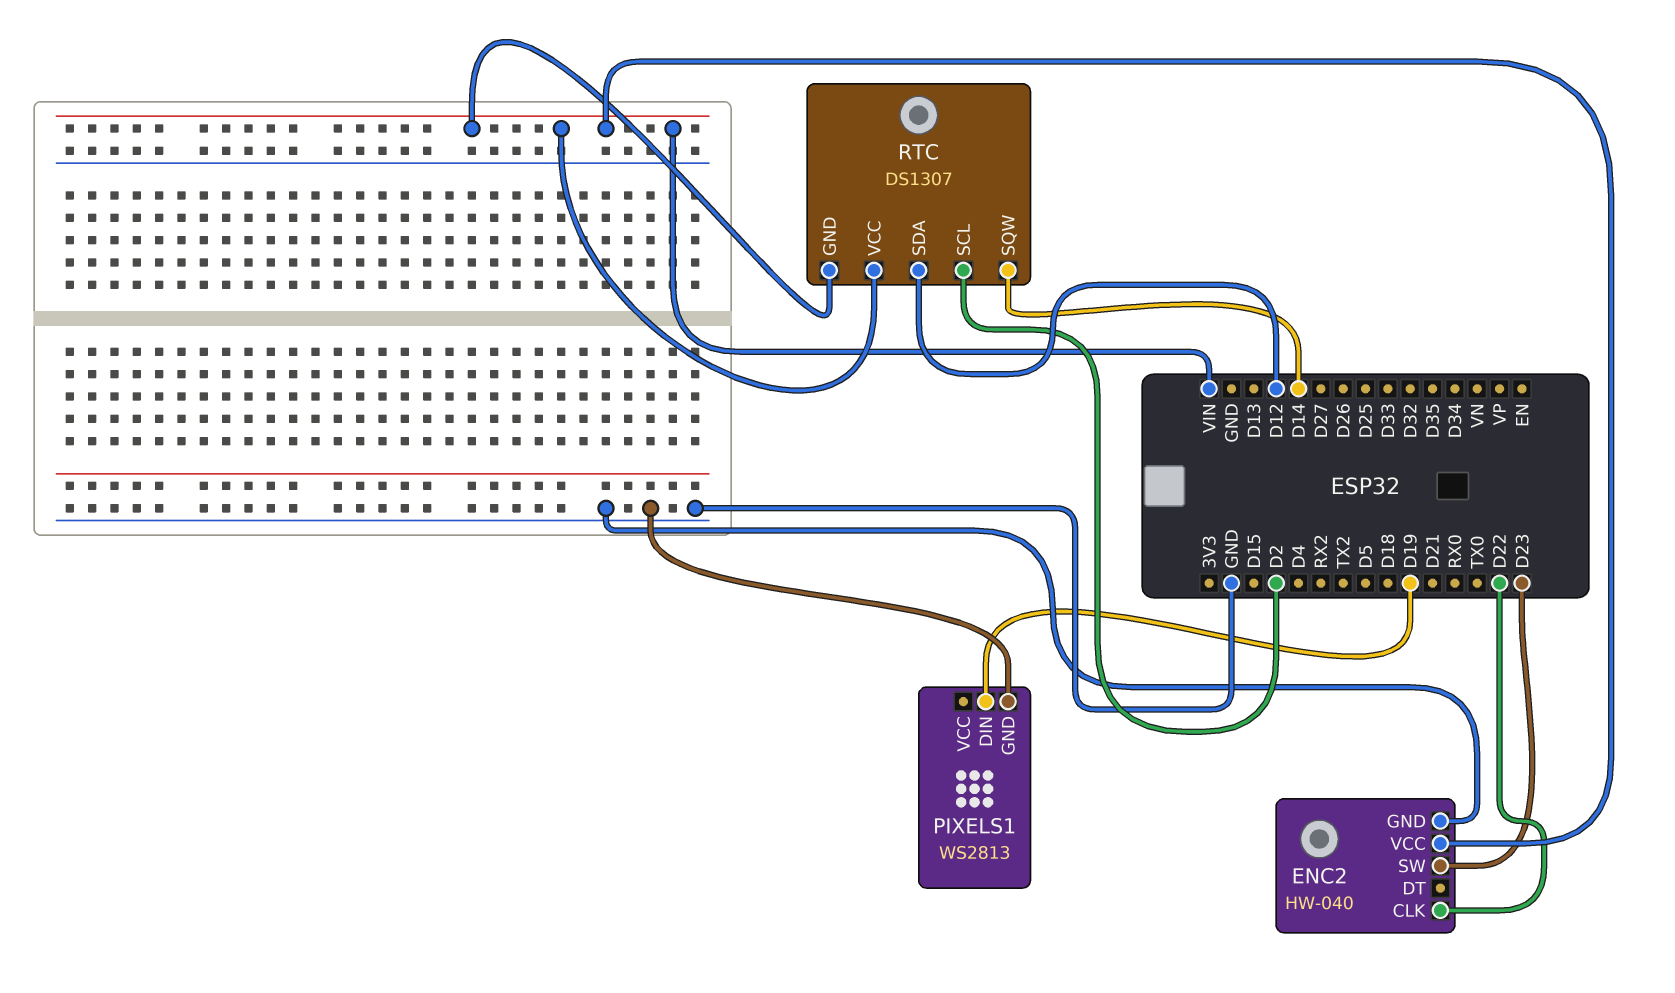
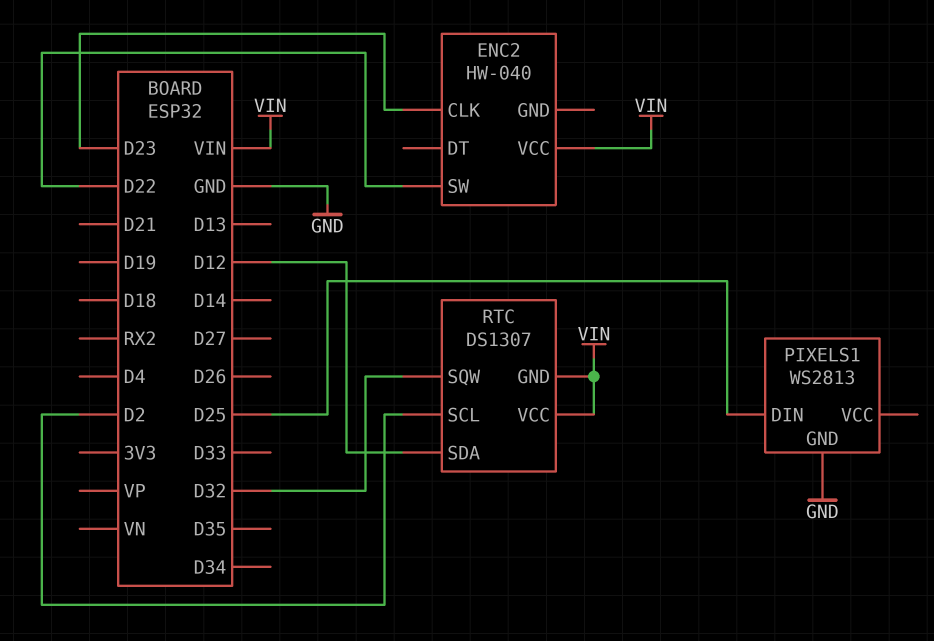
ENC2 pin CLK: D22 -> D23
ENC2 pin GND: GND -> none
ENC2 pin SW: D23 -> D22
PIXELS1 pin DIN: D19 -> D25
RTC pin SQW: D14 -> D32

